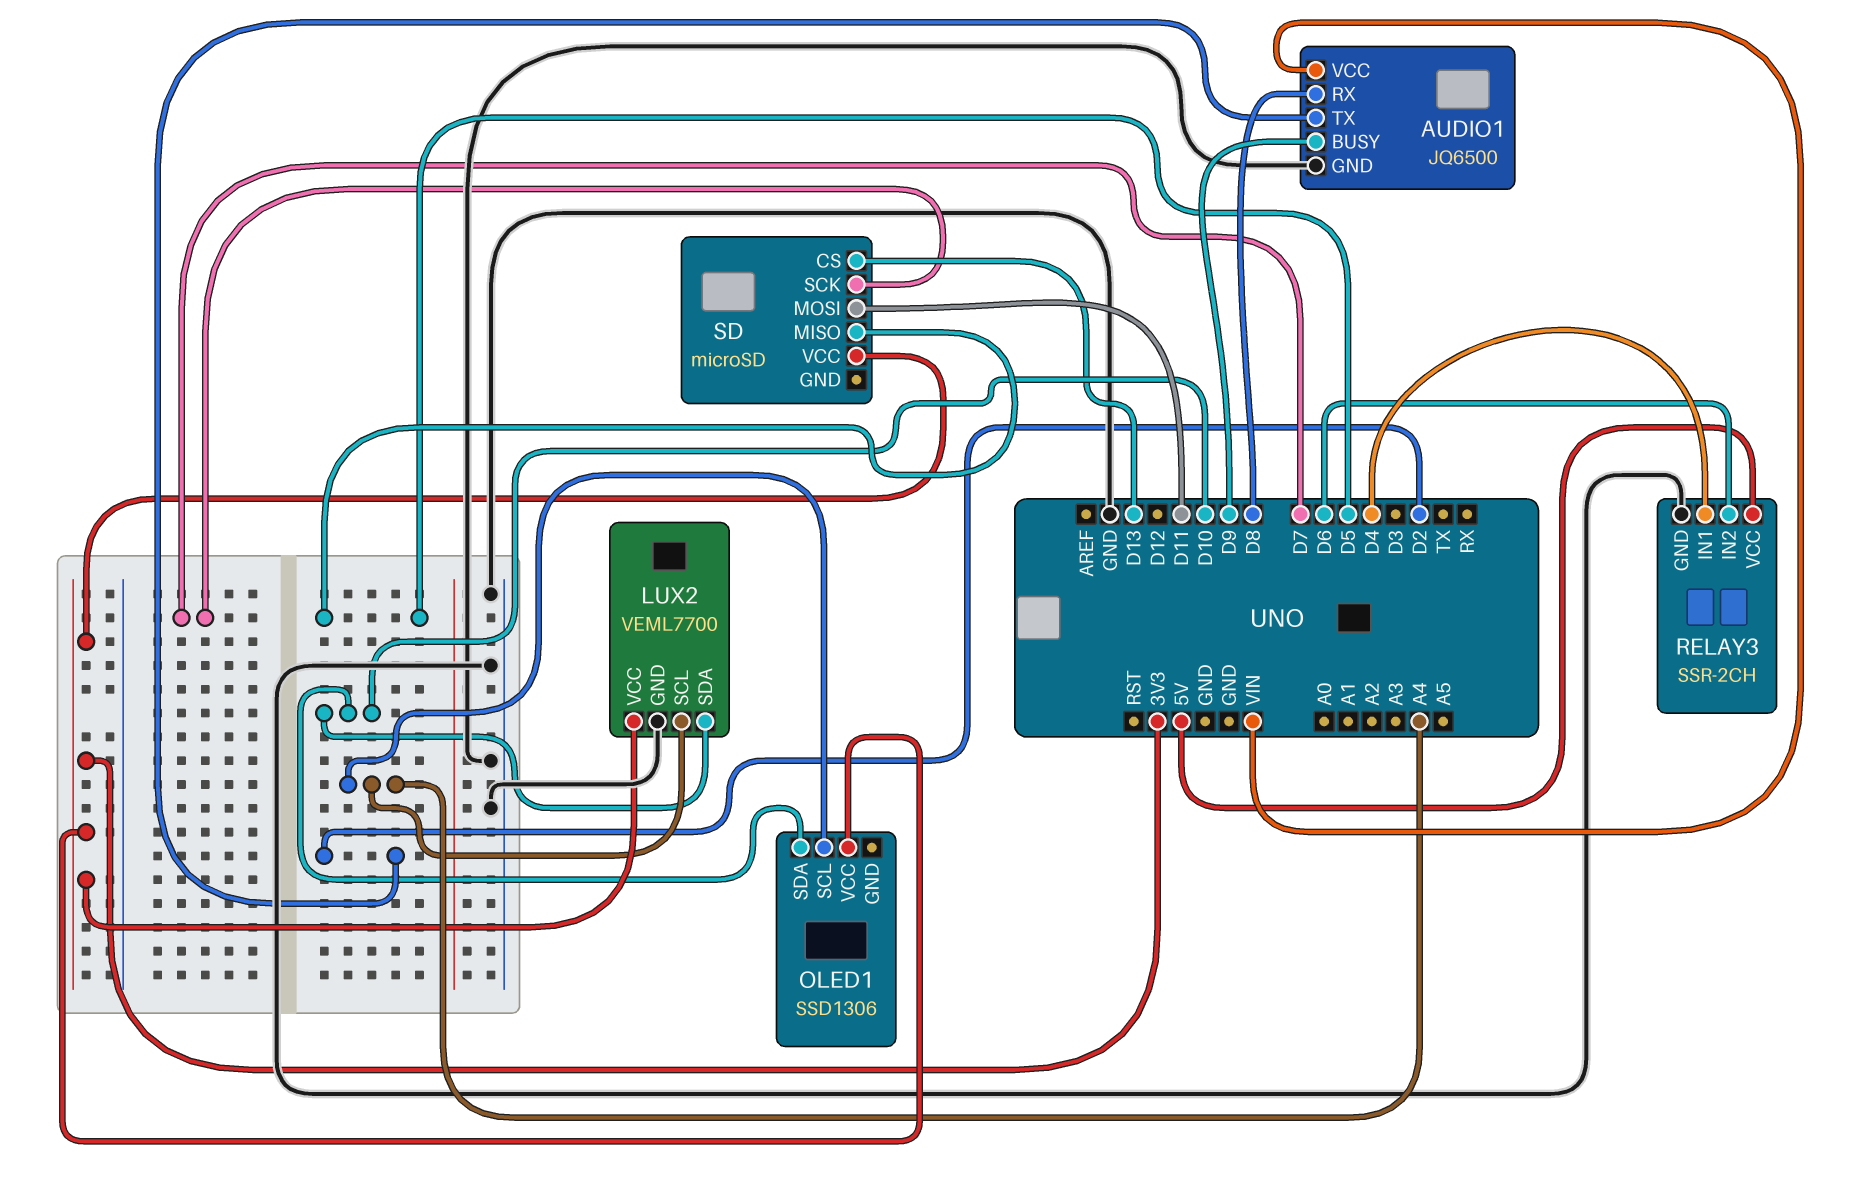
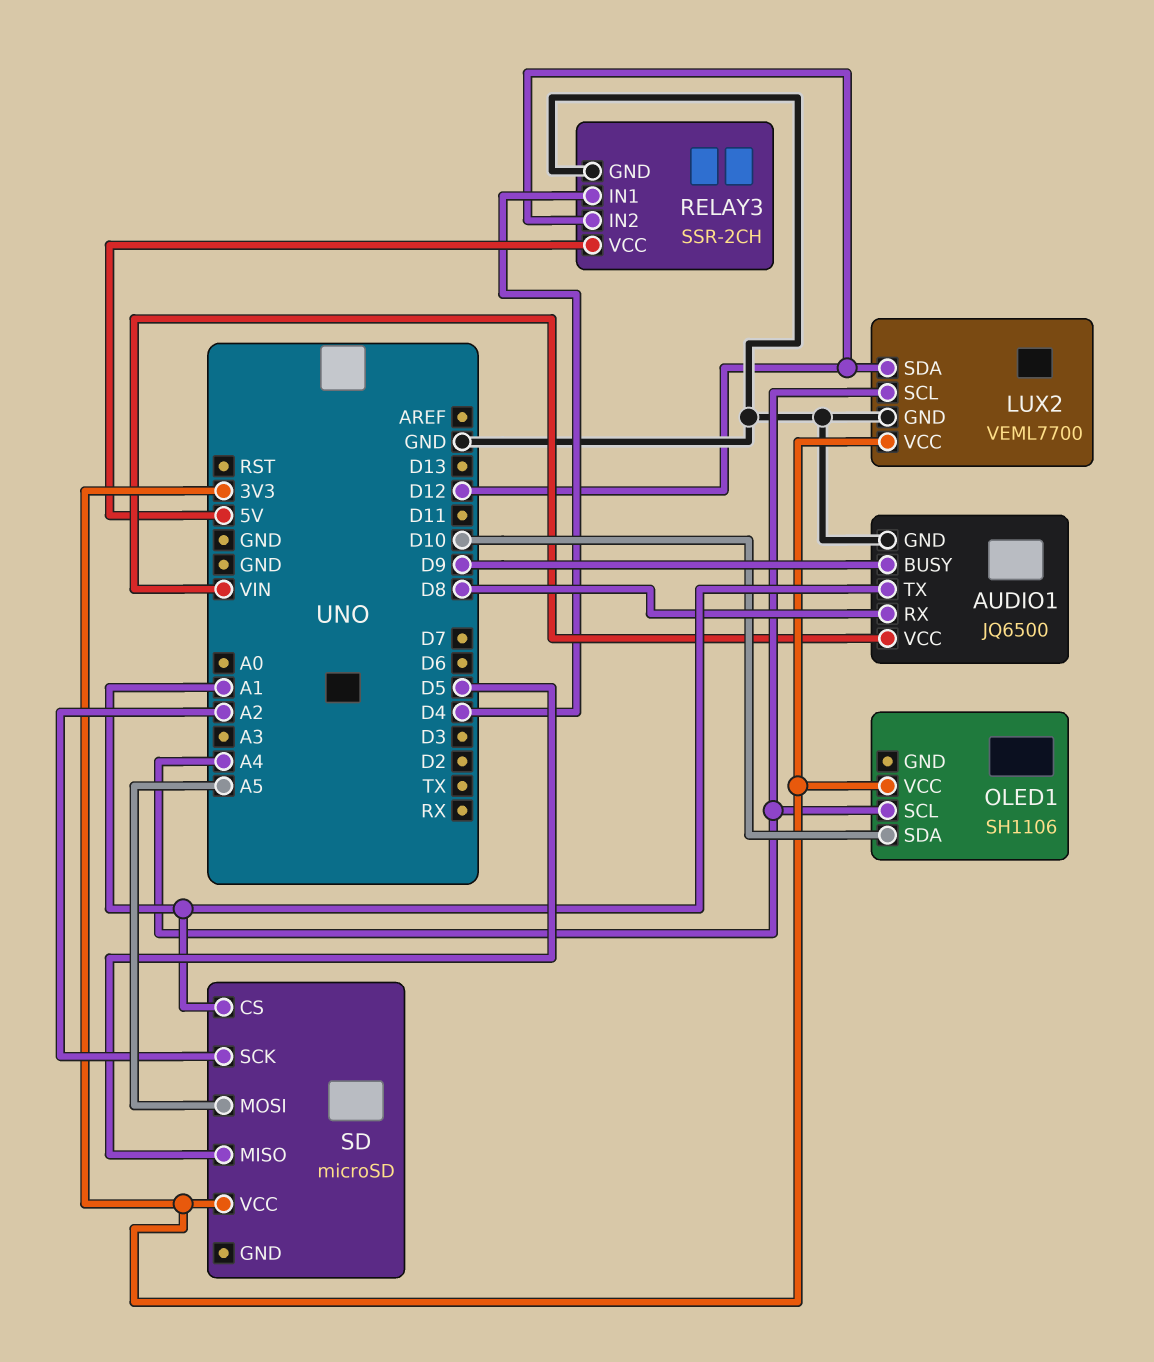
AUDIO1 pin TX: D2 -> A1
LUX2 pin SDA: D10 -> D12
OLED1: SSD1306 -> SH1106
RELAY3 pin IN2: D6 -> D12
SD pin CS: D13 -> A1
SD pin MOSI: D11 -> A5
SD pin SCK: D7 -> A2

